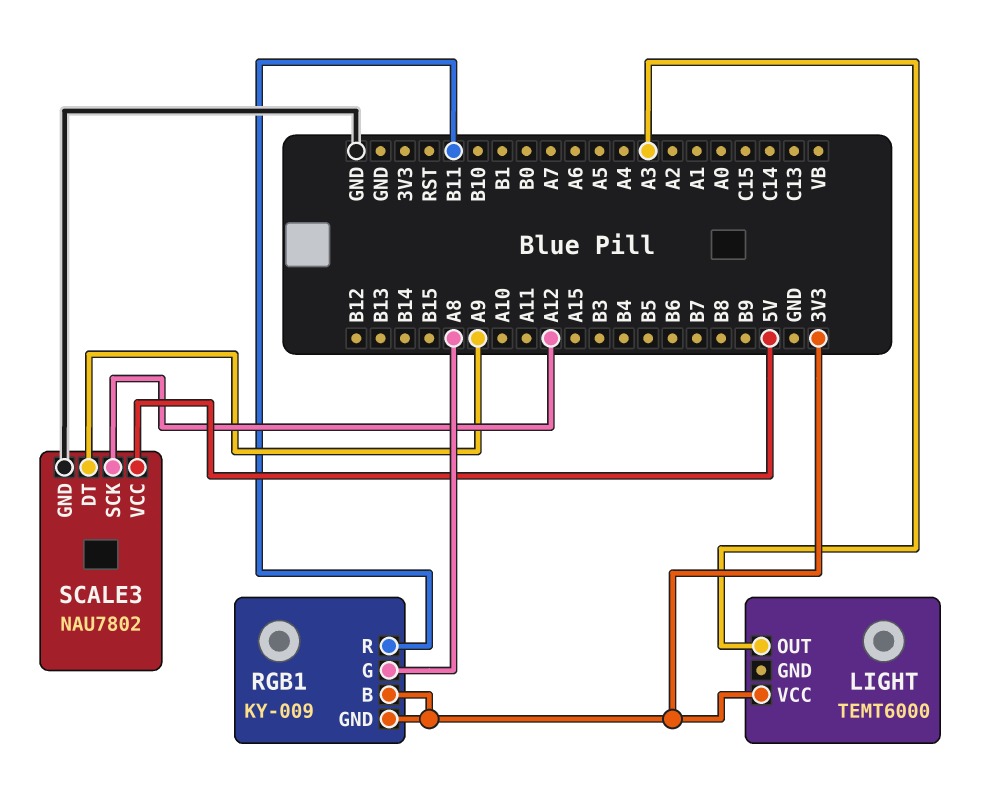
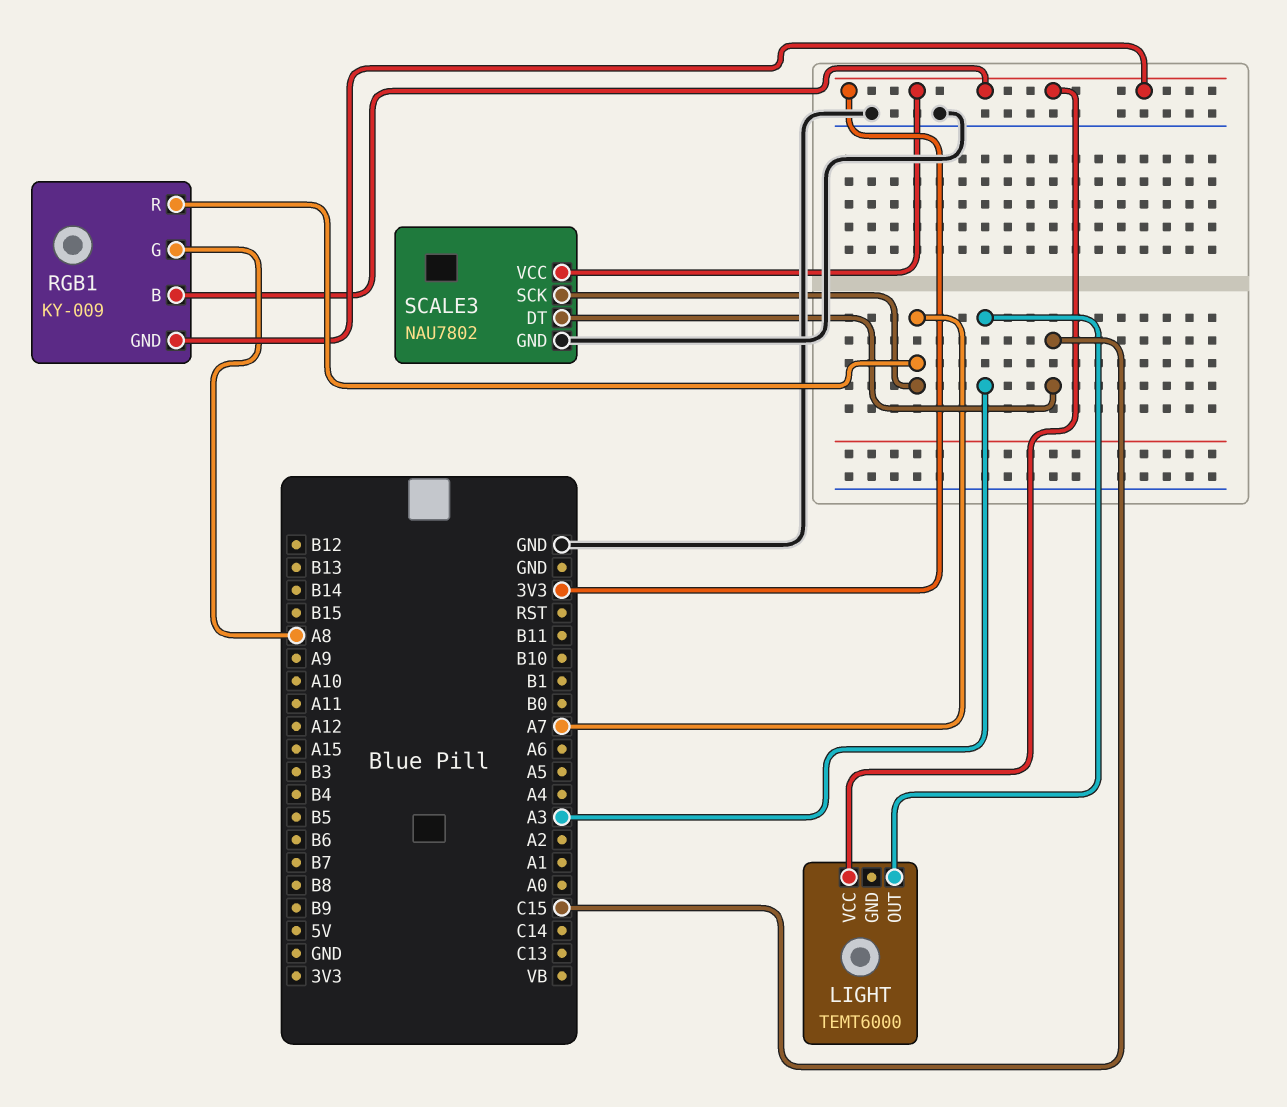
RGB1 pin R: B11 -> A7
SCALE3 pin DT: A9 -> C15
SCALE3 pin SCK: A12 -> A7
SCALE3 pin VCC: 5V -> 3V3

